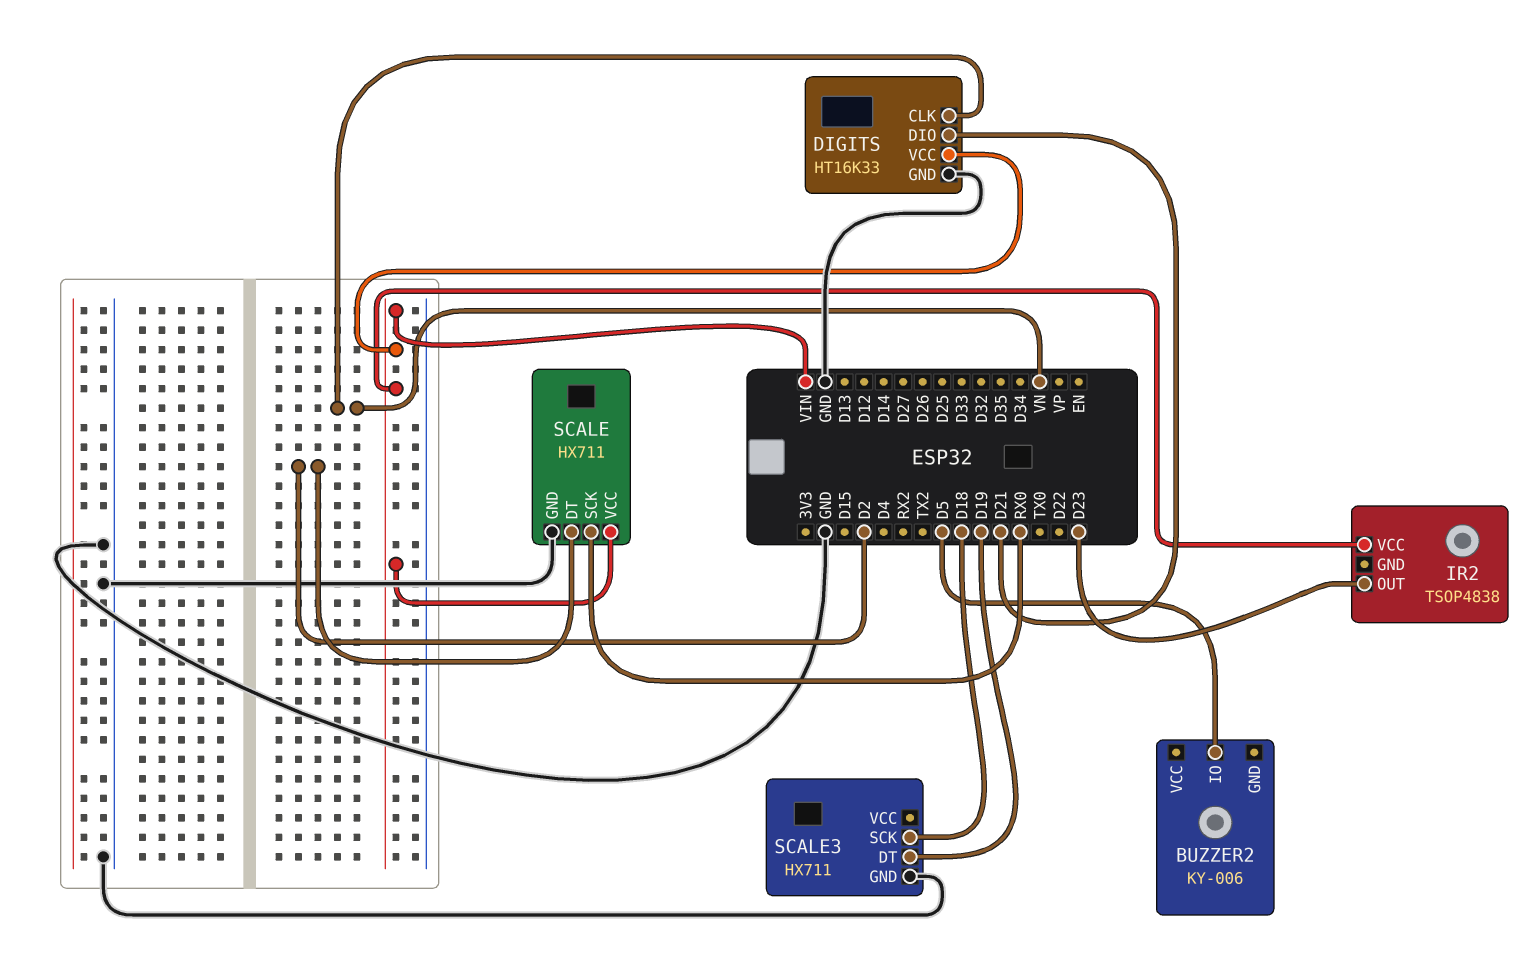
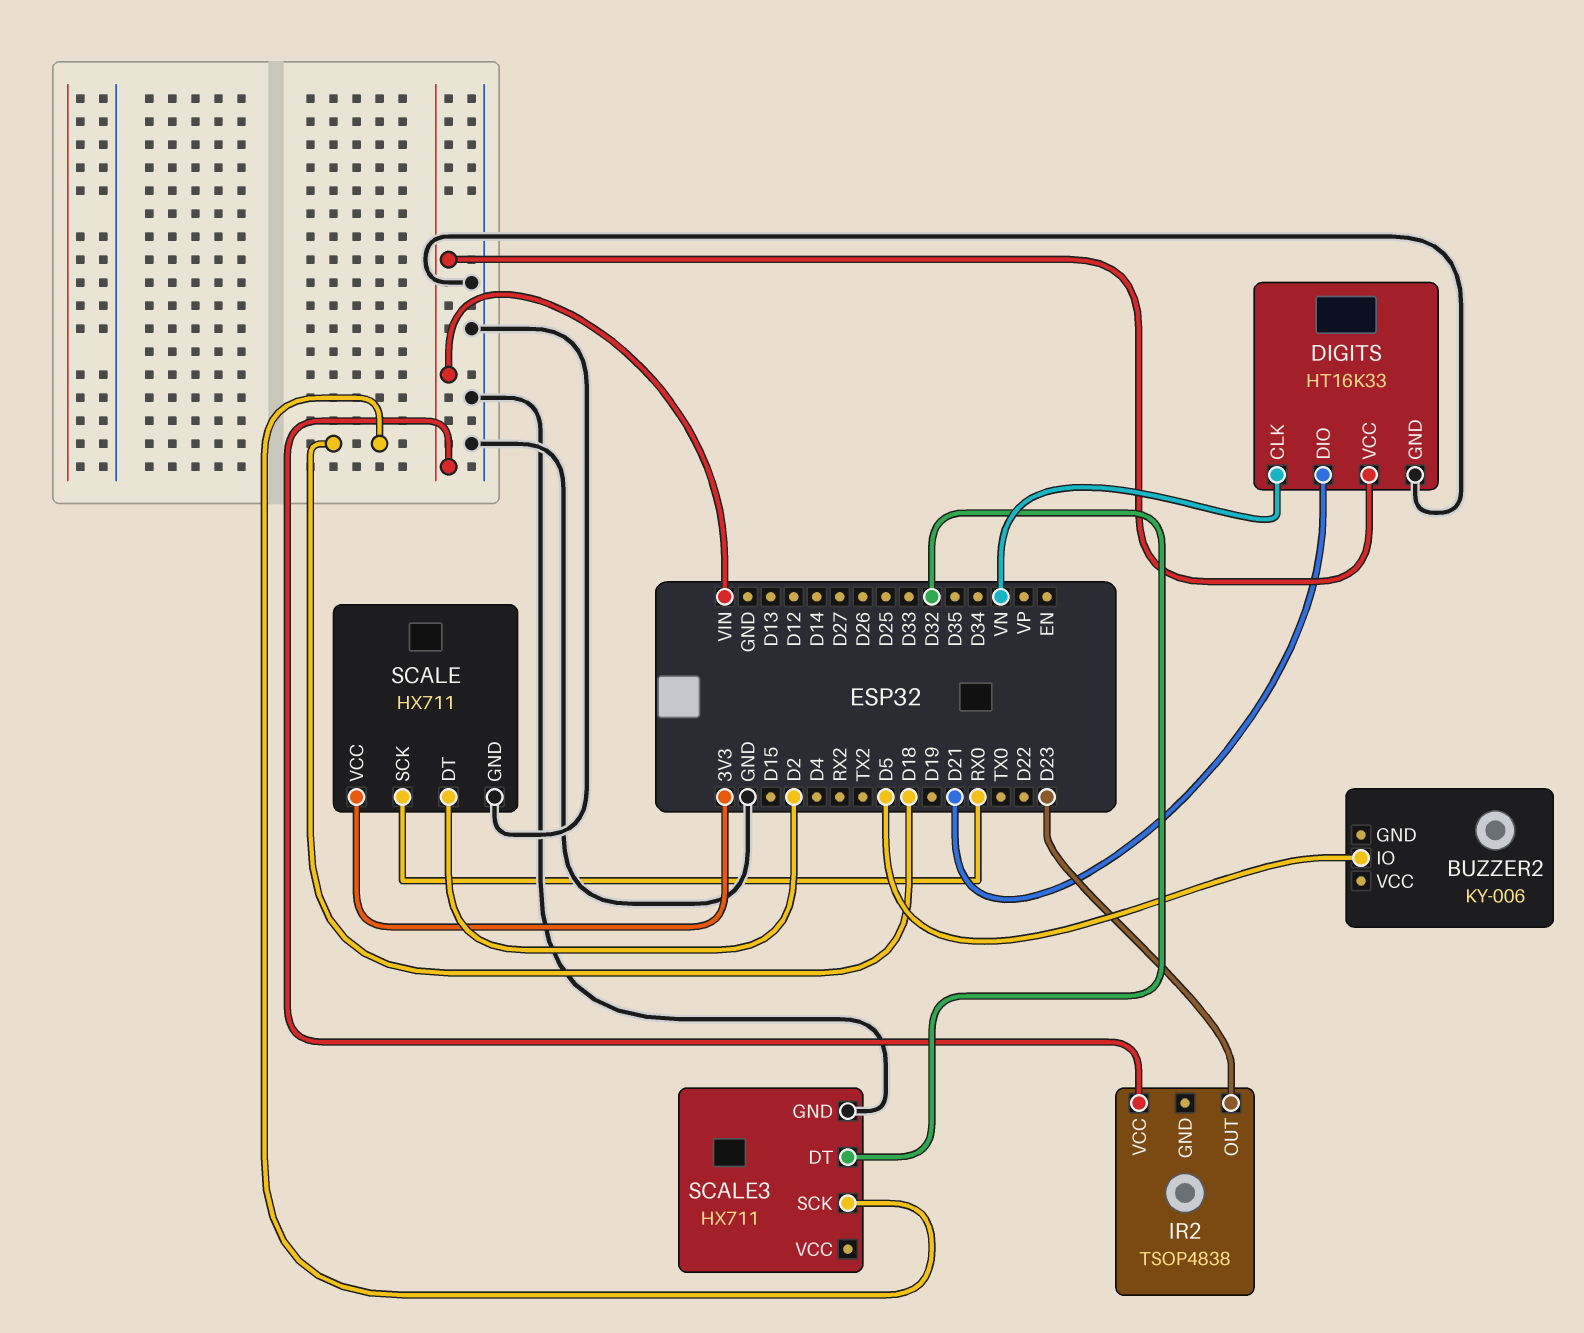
SCALE pin VCC: VIN -> 3V3
SCALE3 pin DT: D19 -> D32

